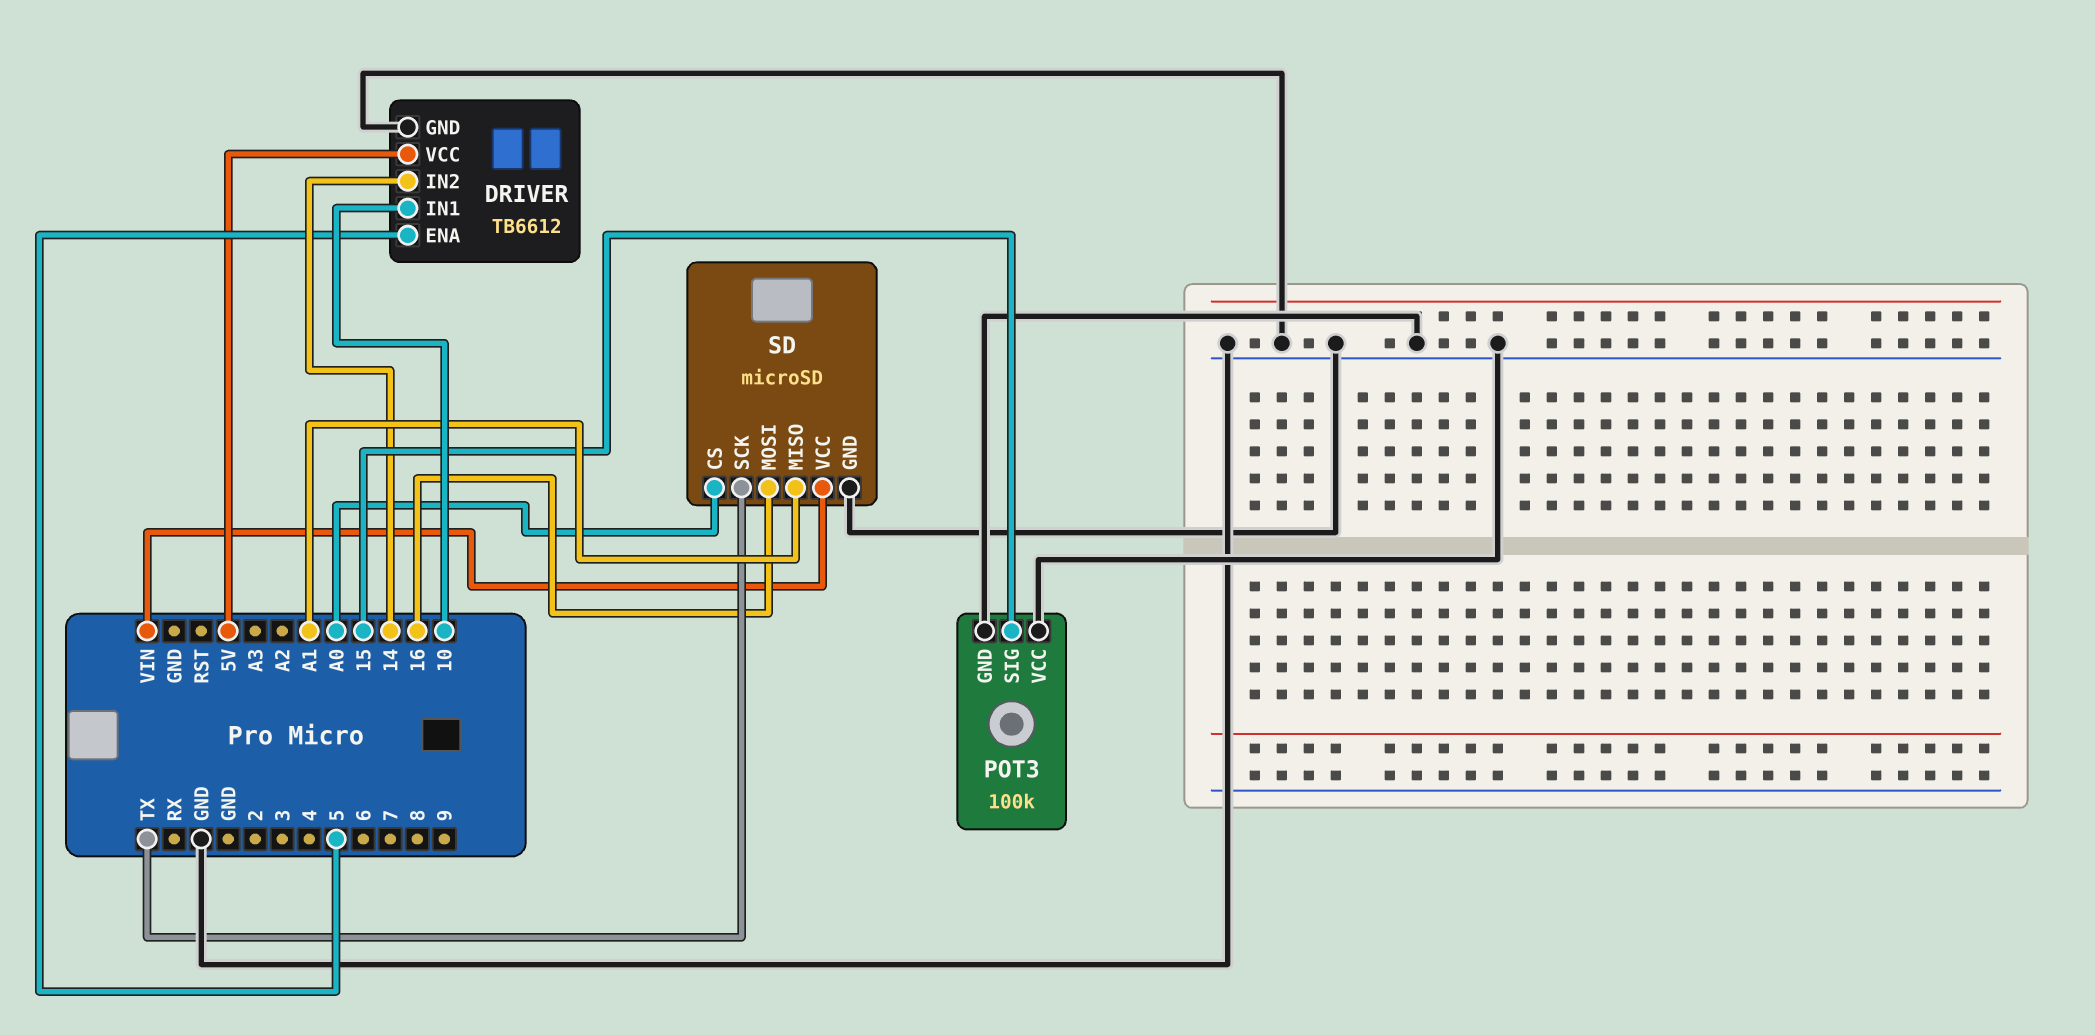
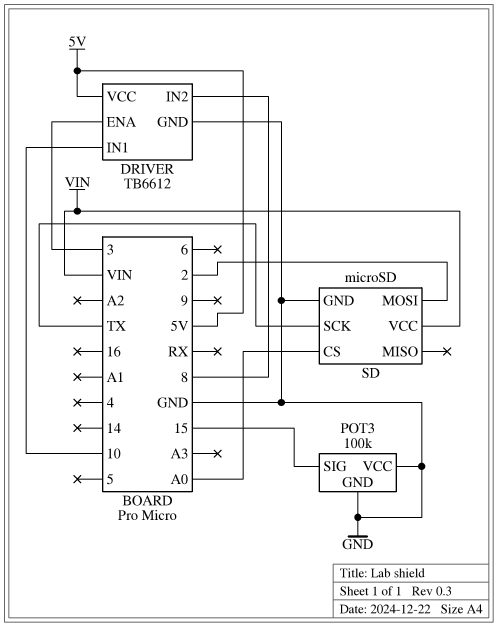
DRIVER pin ENA: 5 -> 3
DRIVER pin IN2: 14 -> 8
SD pin MISO: A1 -> none
SD pin MOSI: 16 -> 2

